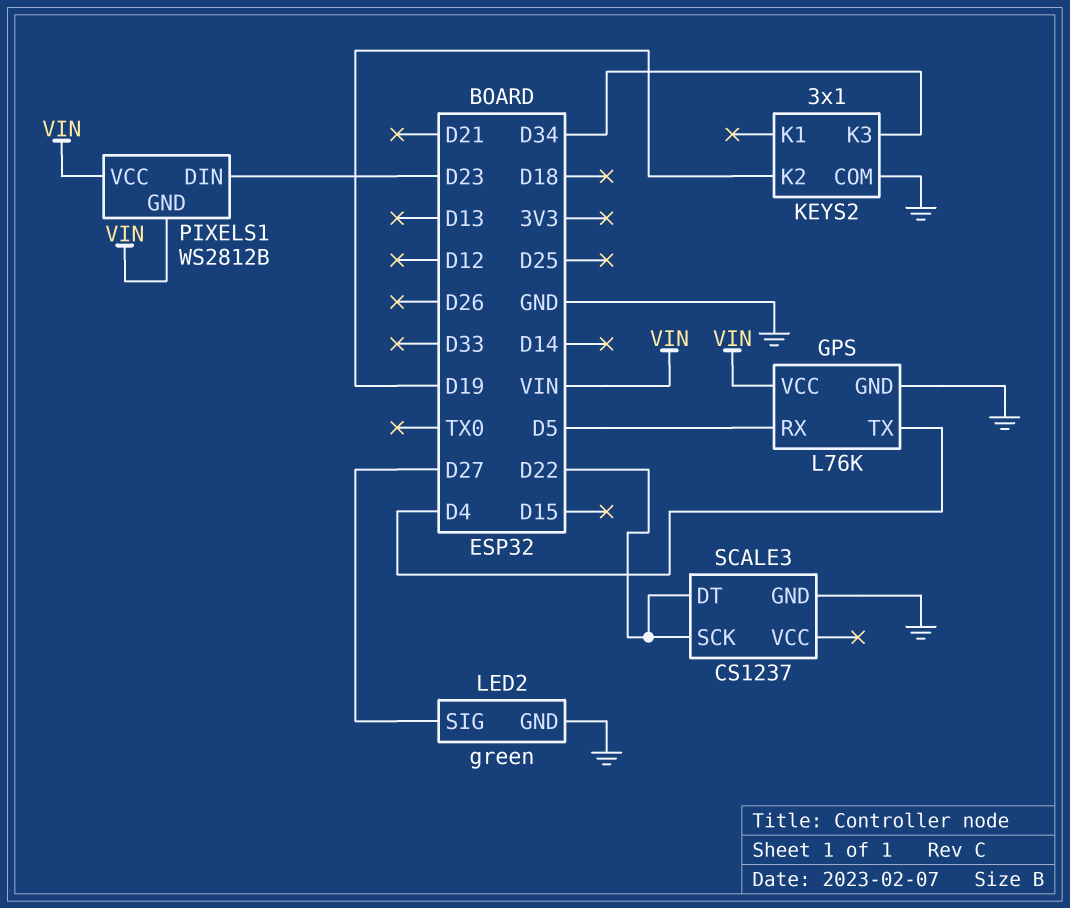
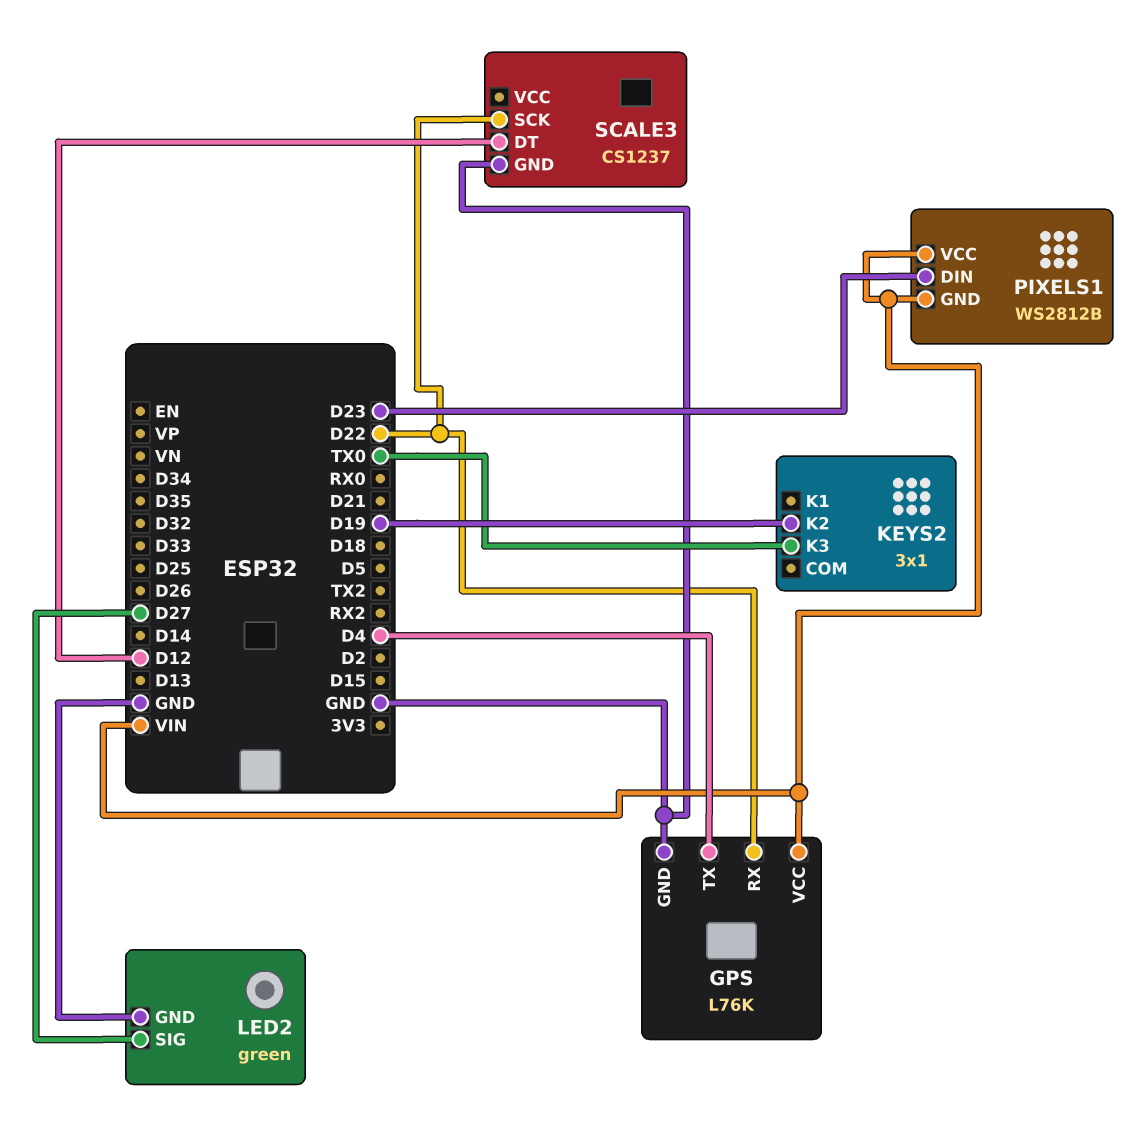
GPS pin RX: D5 -> D22
KEYS2 pin COM: GND -> none
KEYS2 pin K3: D34 -> TX0
SCALE3 pin DT: D22 -> D12

